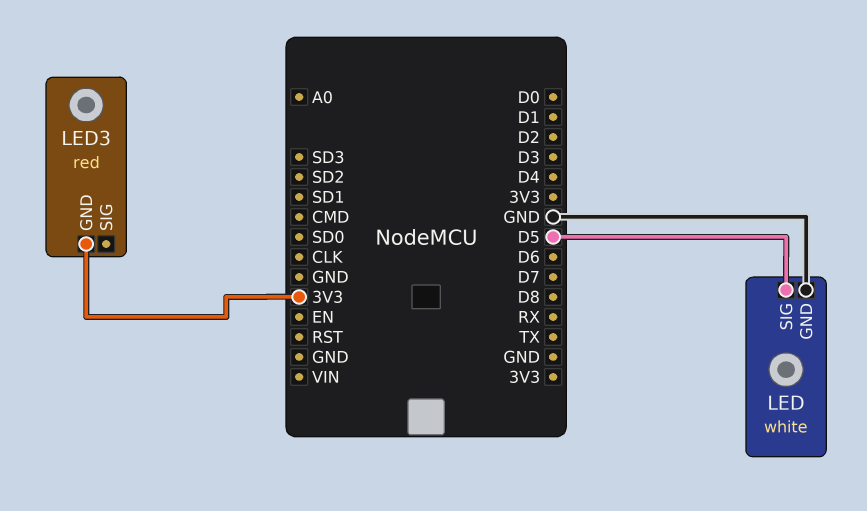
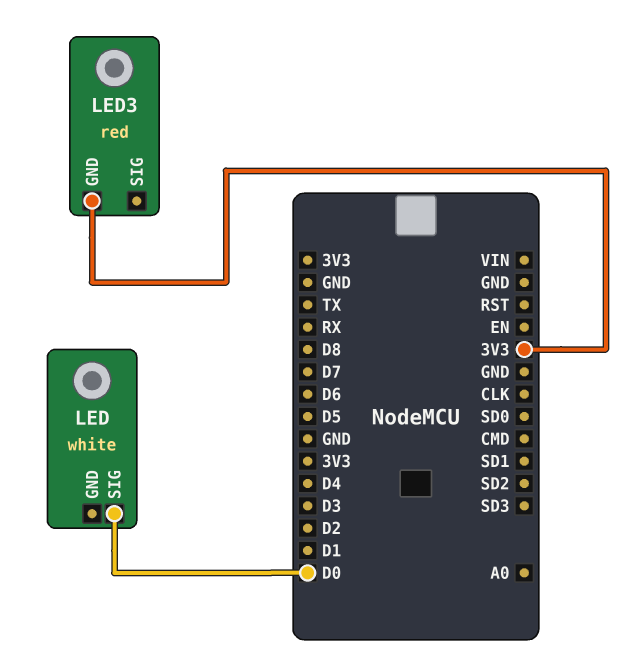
LED pin GND: GND -> none
LED pin SIG: D5 -> D0

